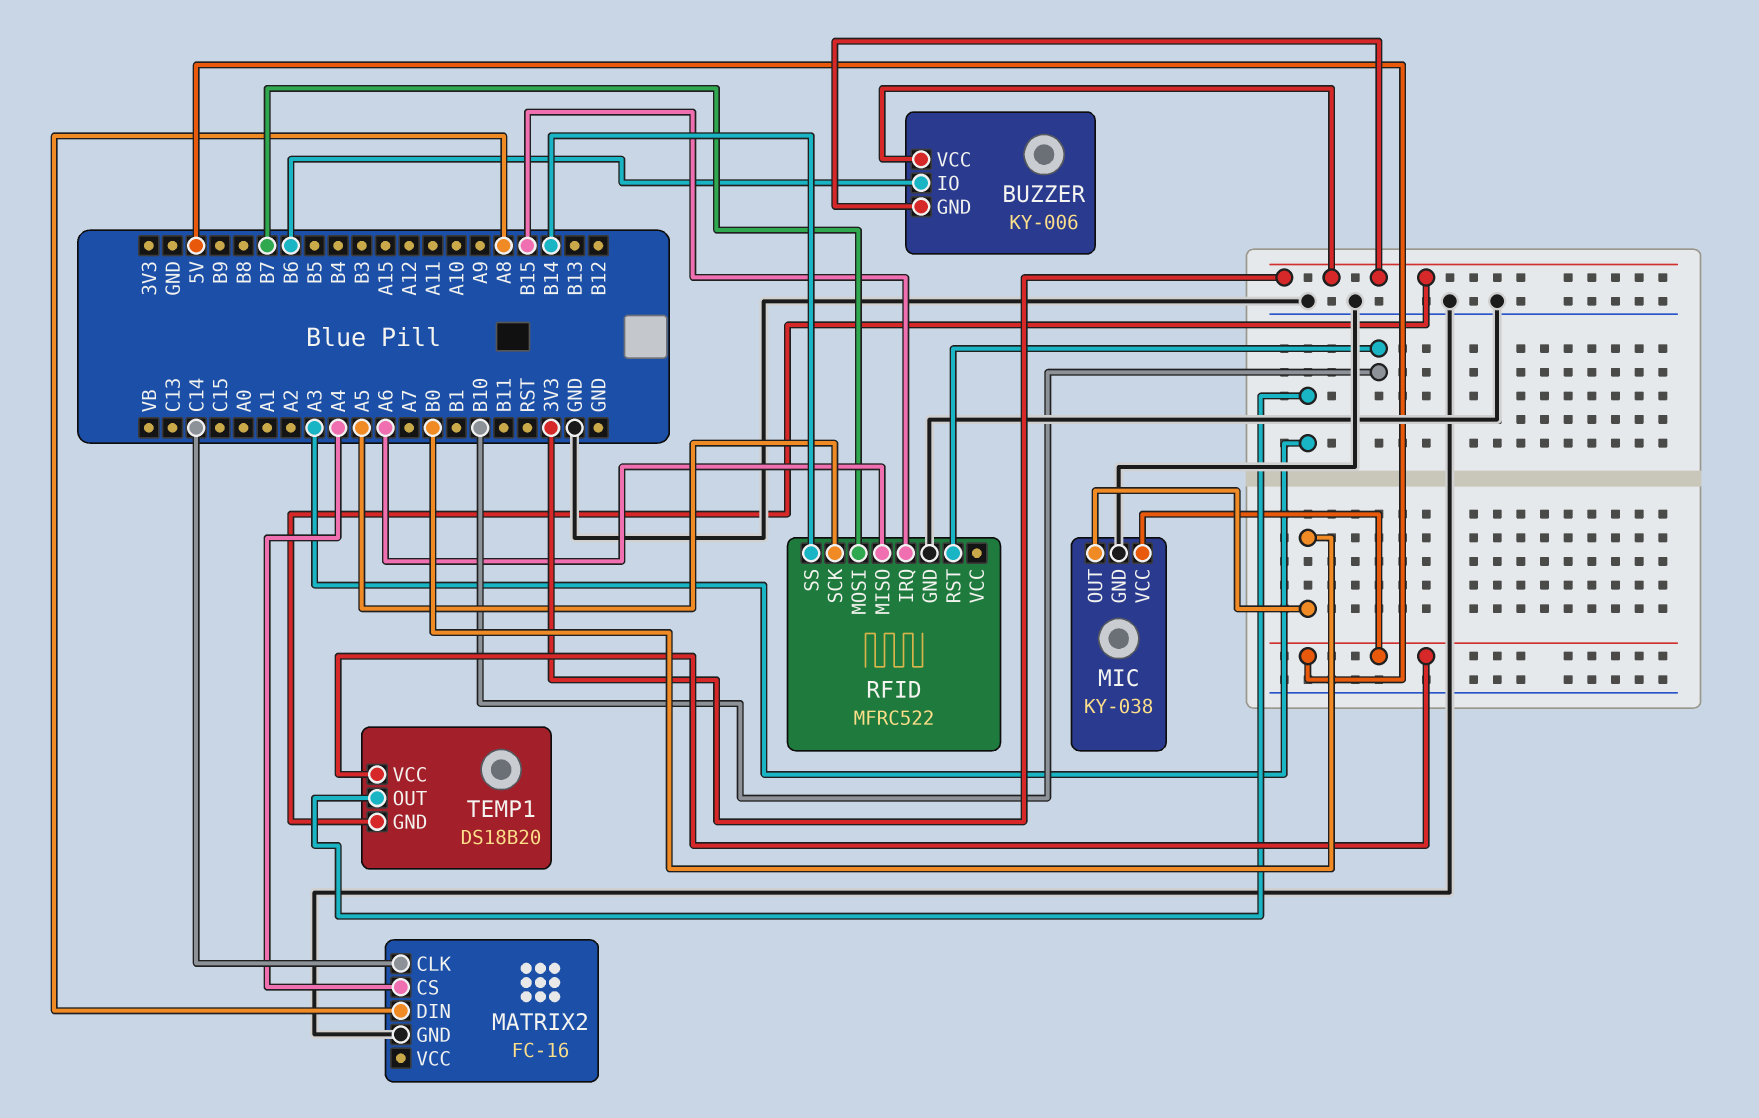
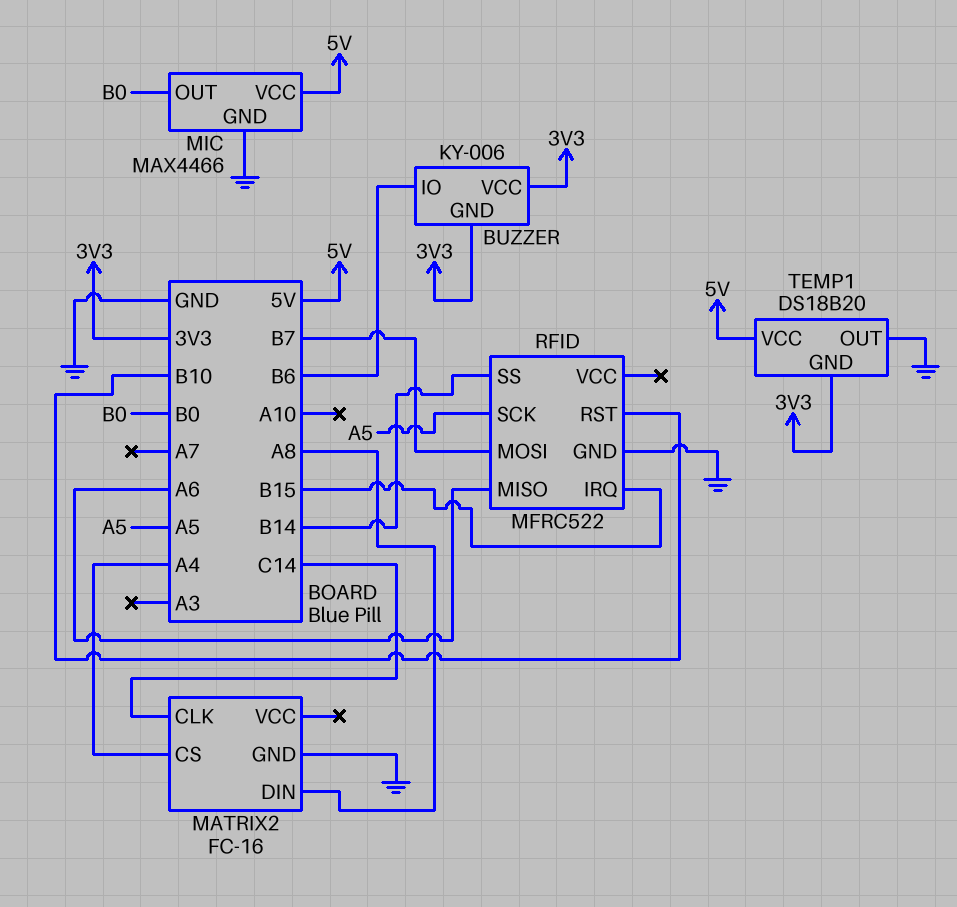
MIC: KY-038 -> MAX4466
TEMP1 pin OUT: A3 -> GND

